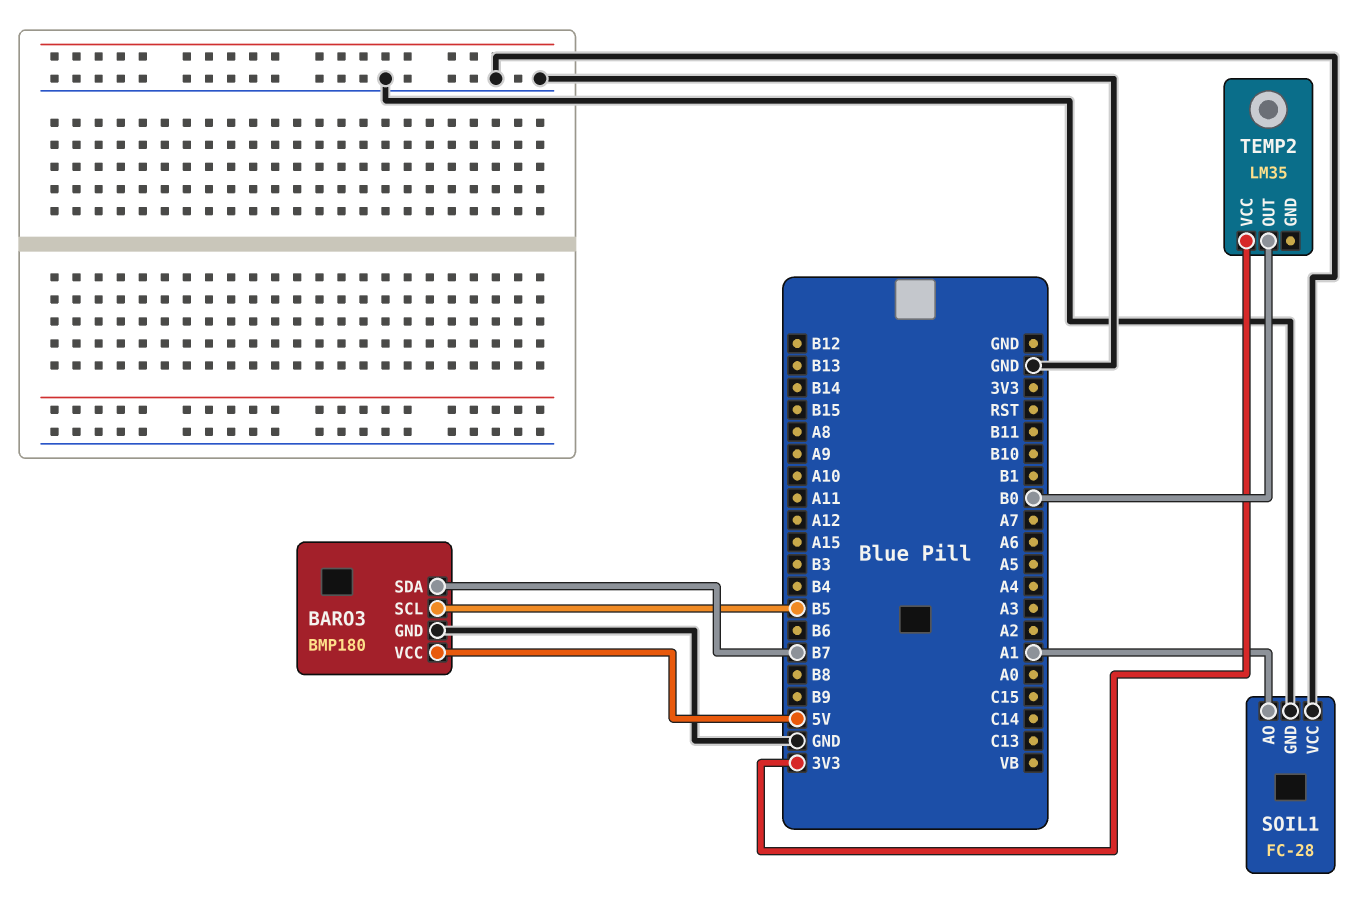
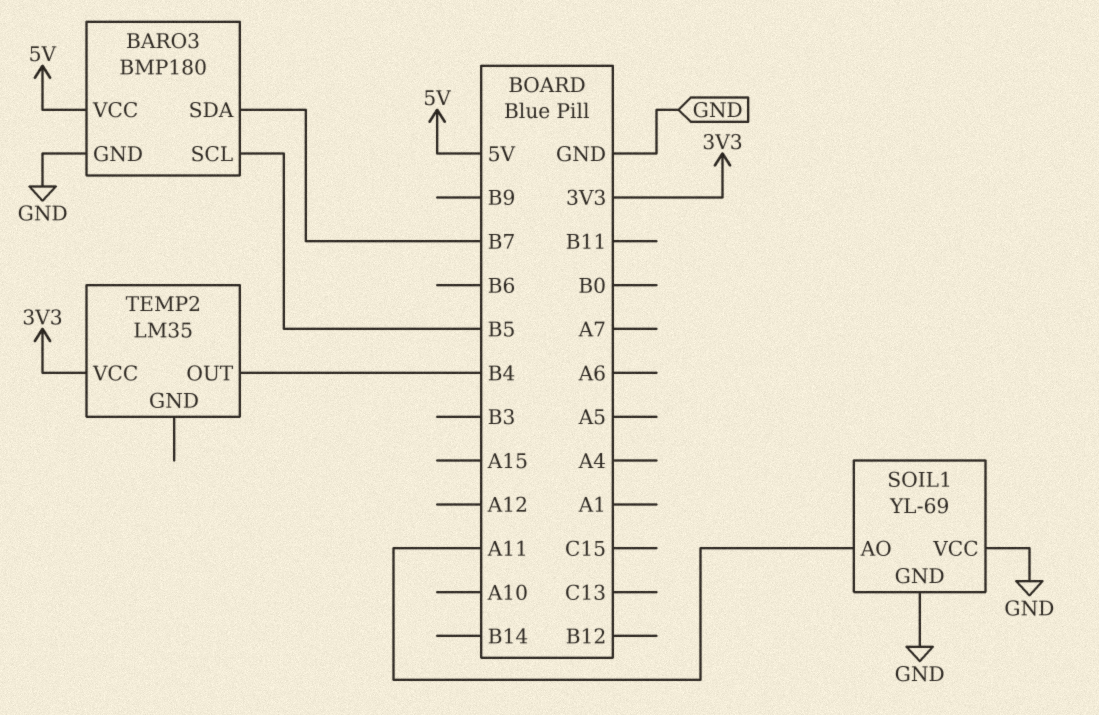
SOIL1: FC-28 -> YL-69
SOIL1 pin AO: A1 -> A11
TEMP2 pin OUT: B0 -> B4

